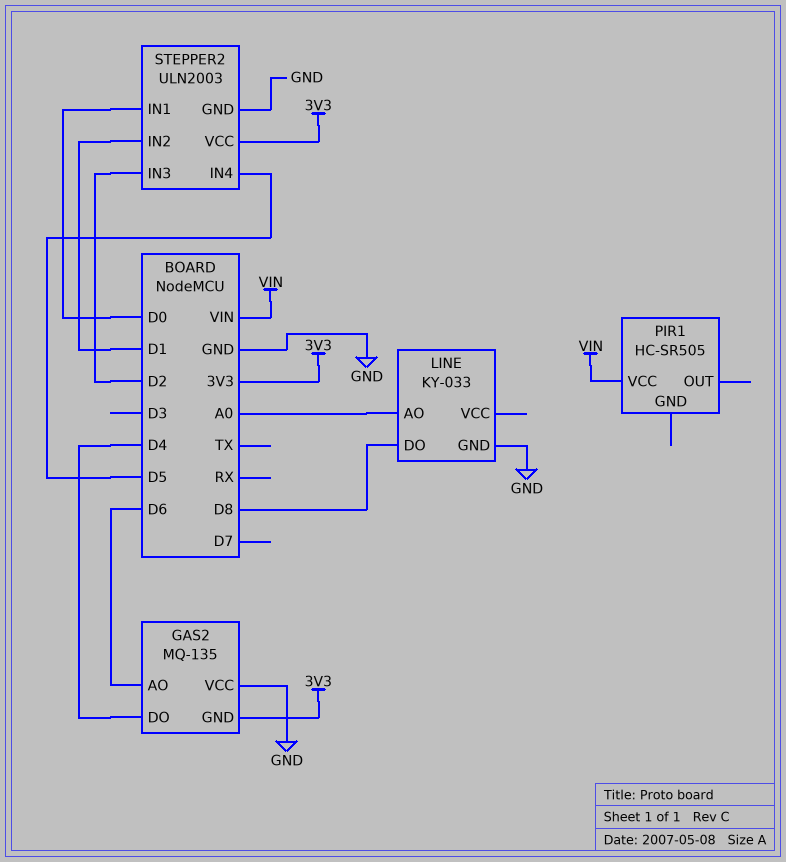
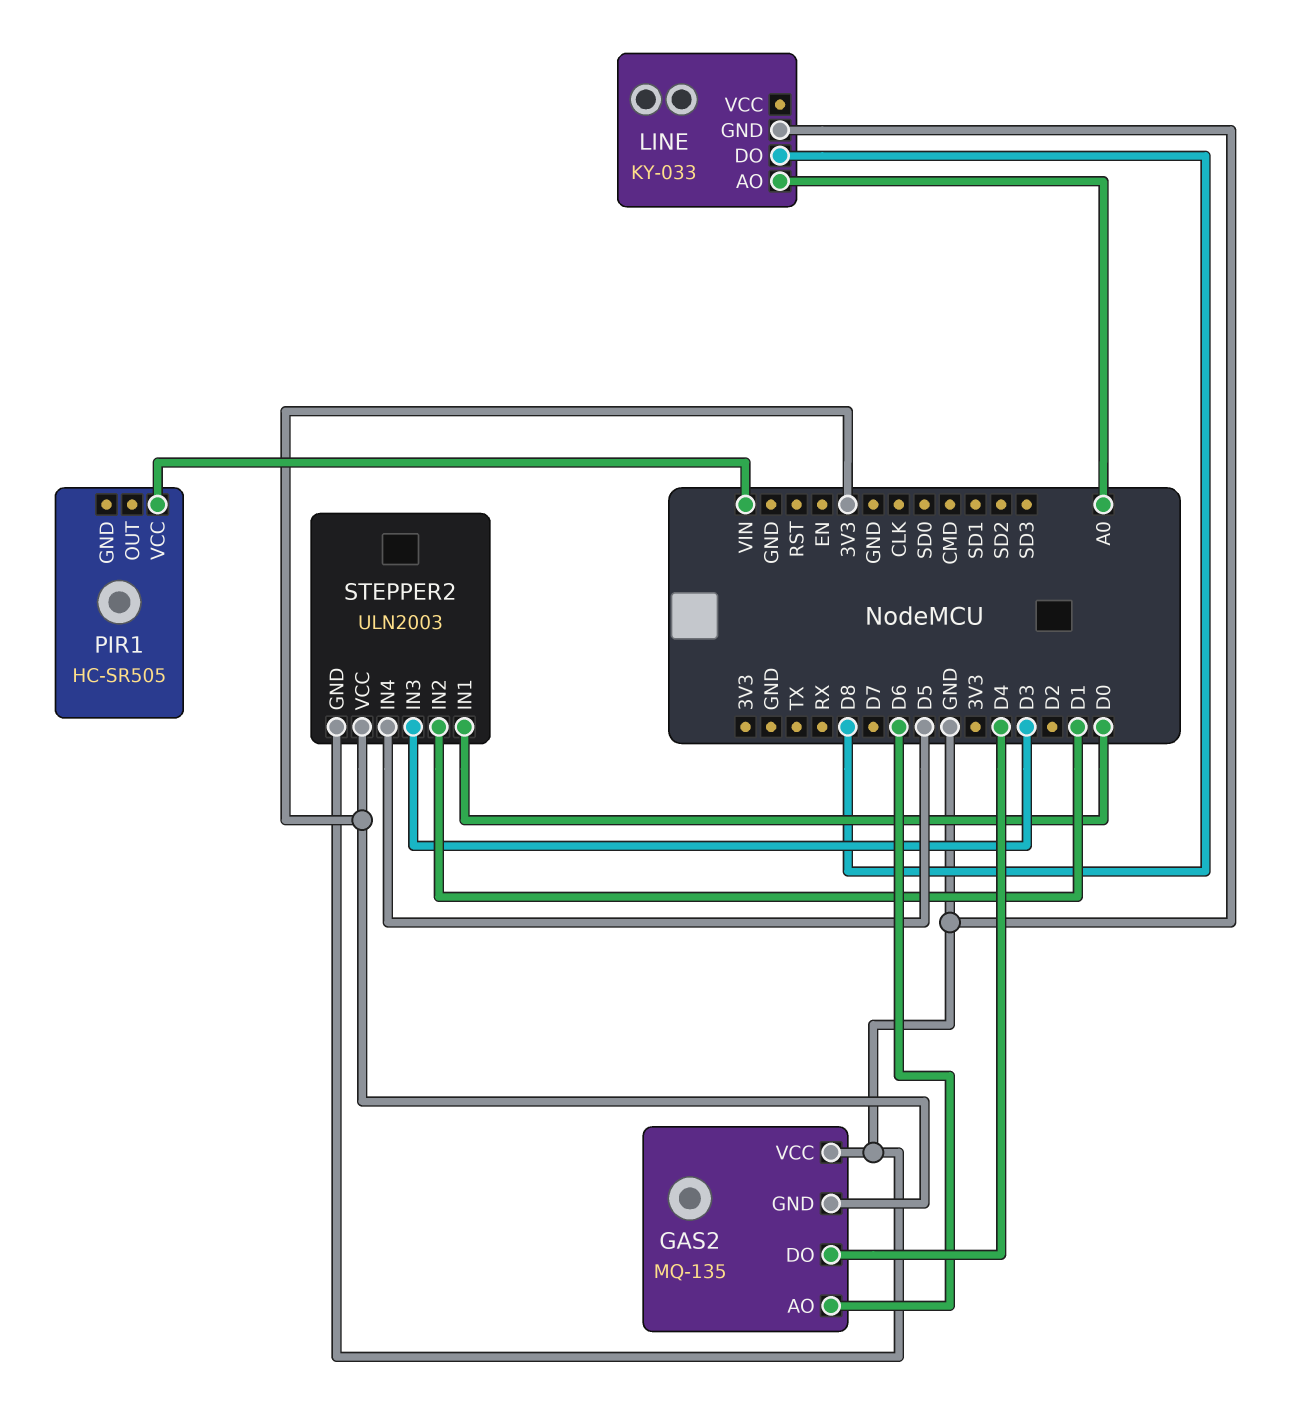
STEPPER2 pin IN3: D2 -> D3

